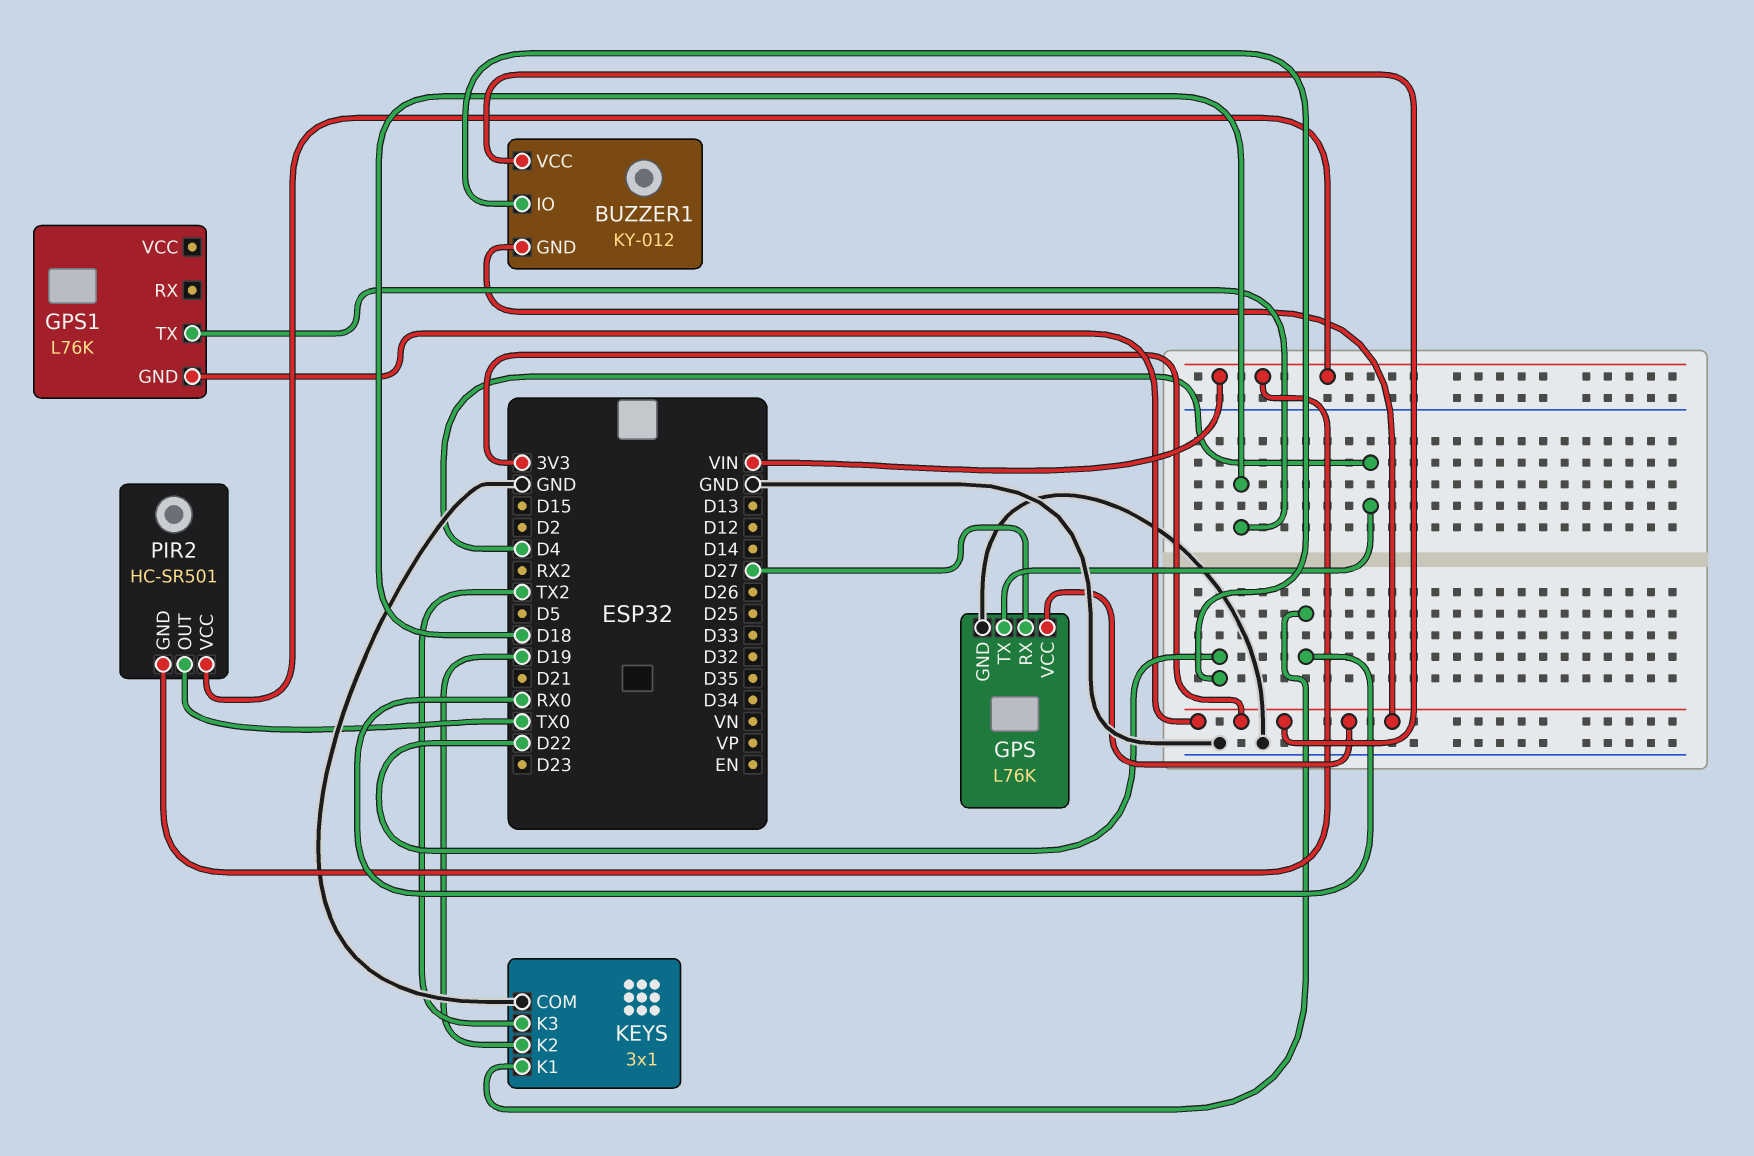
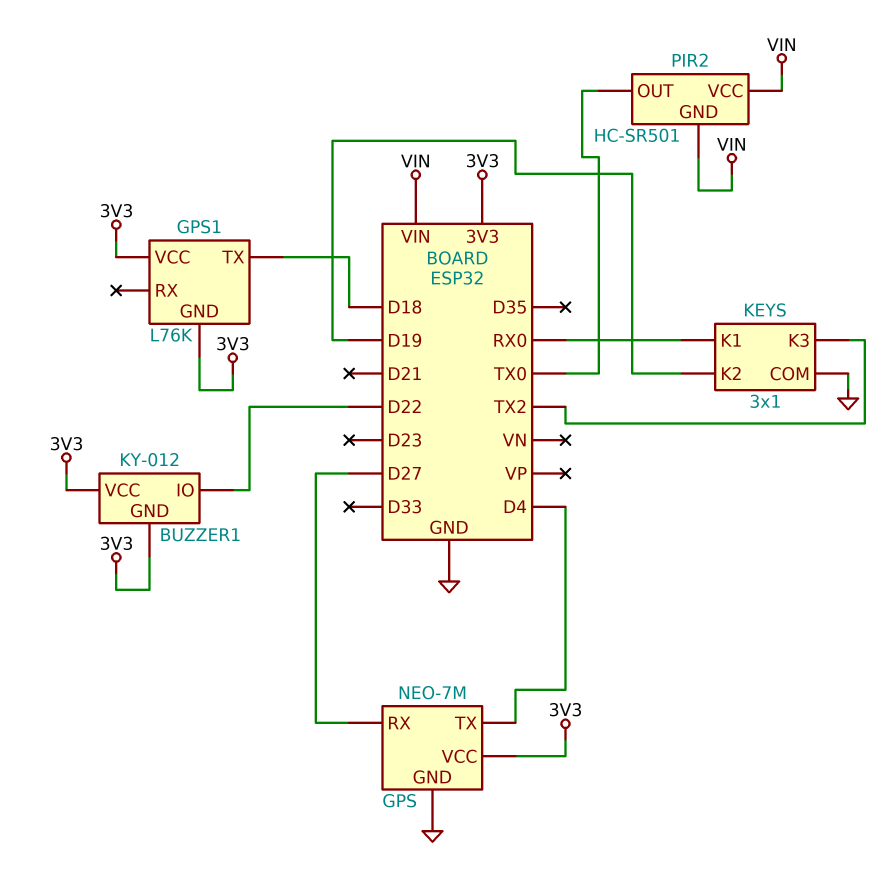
GPS: L76K -> NEO-7M
GPS1 pin VCC: none -> 3V3

